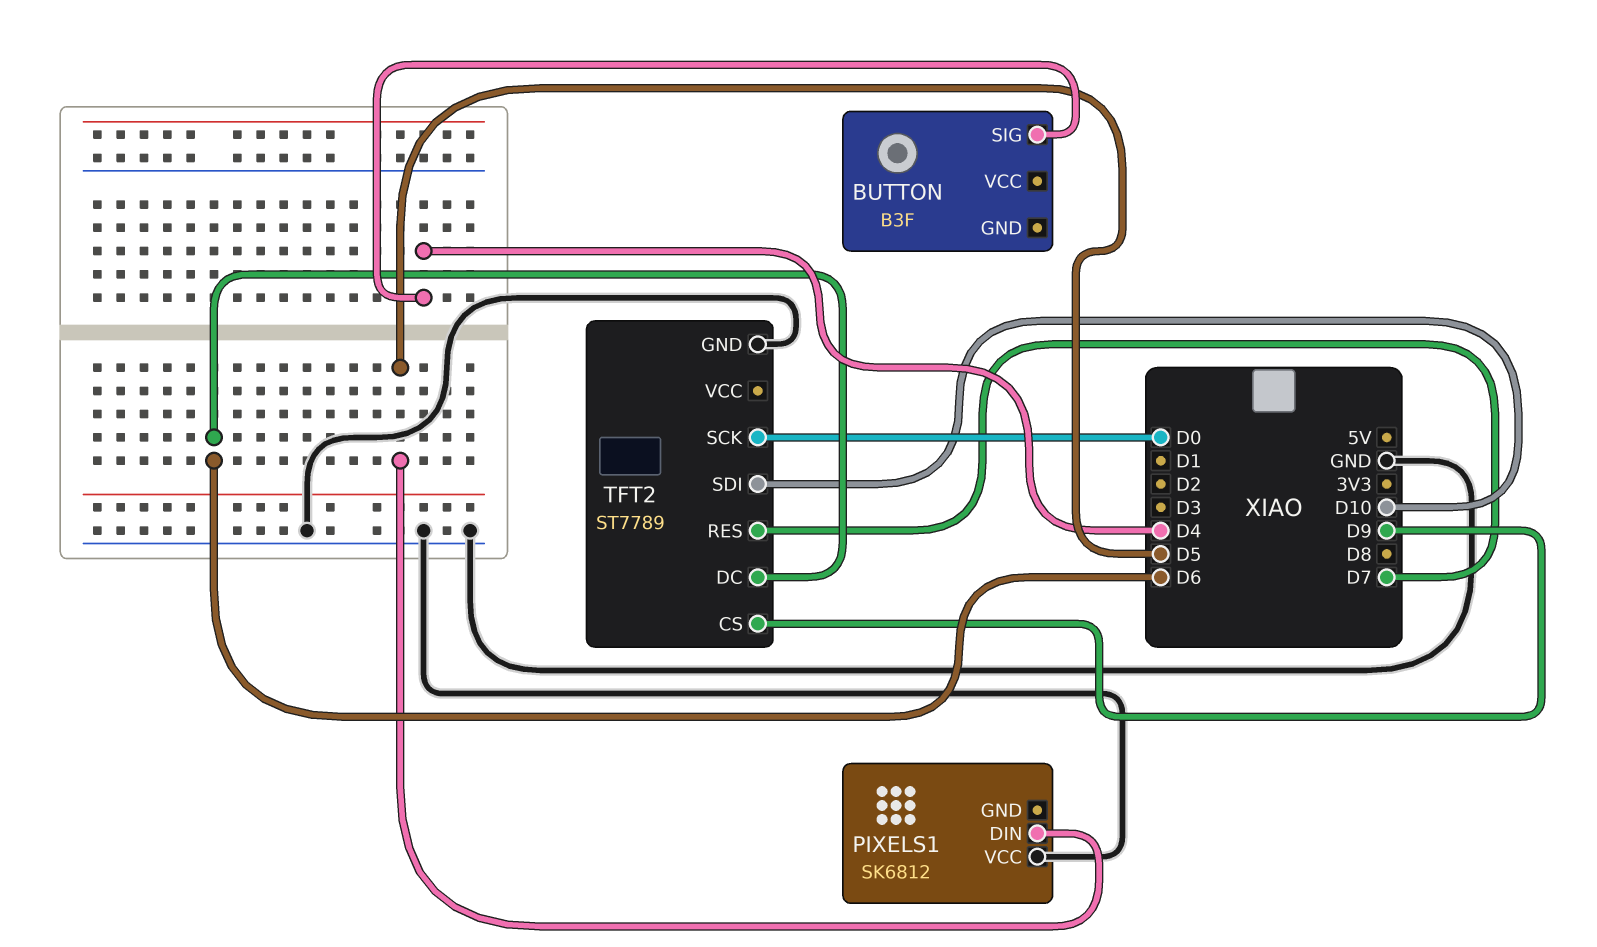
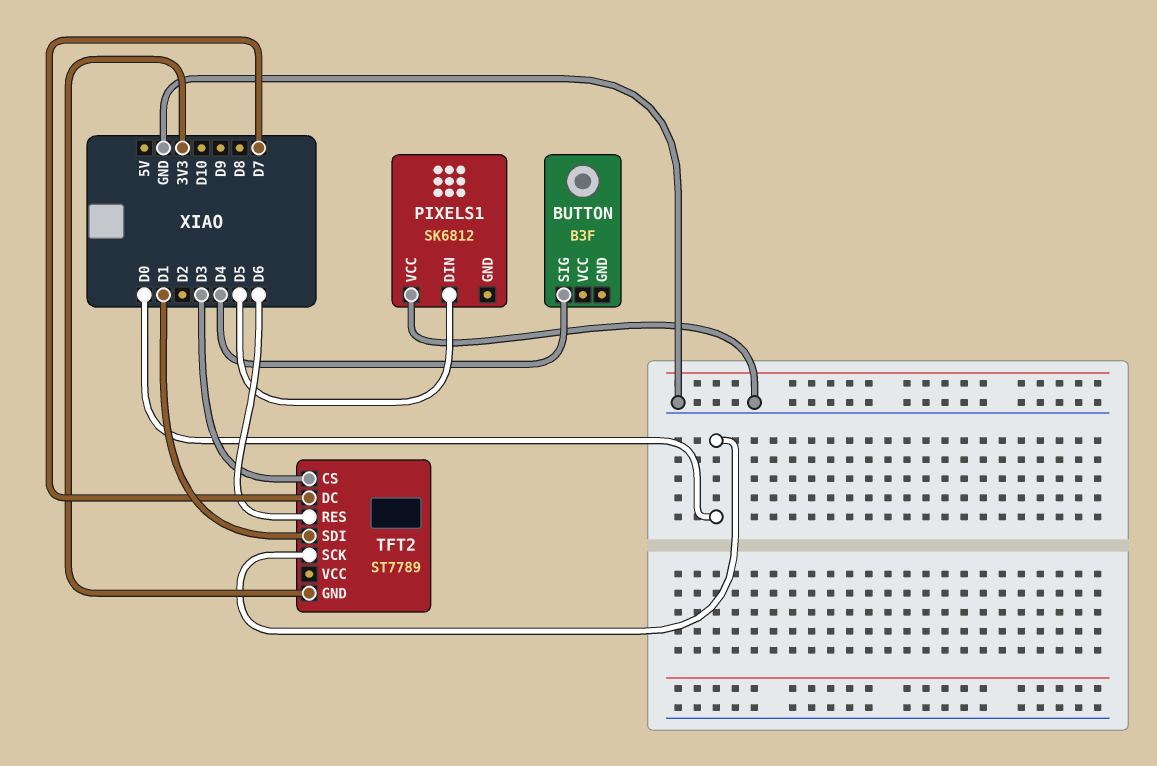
TFT2 pin CS: D9 -> D3
TFT2 pin DC: D6 -> D7
TFT2 pin GND: GND -> 3V3
TFT2 pin RES: D7 -> D6
TFT2 pin SDI: D10 -> D1

